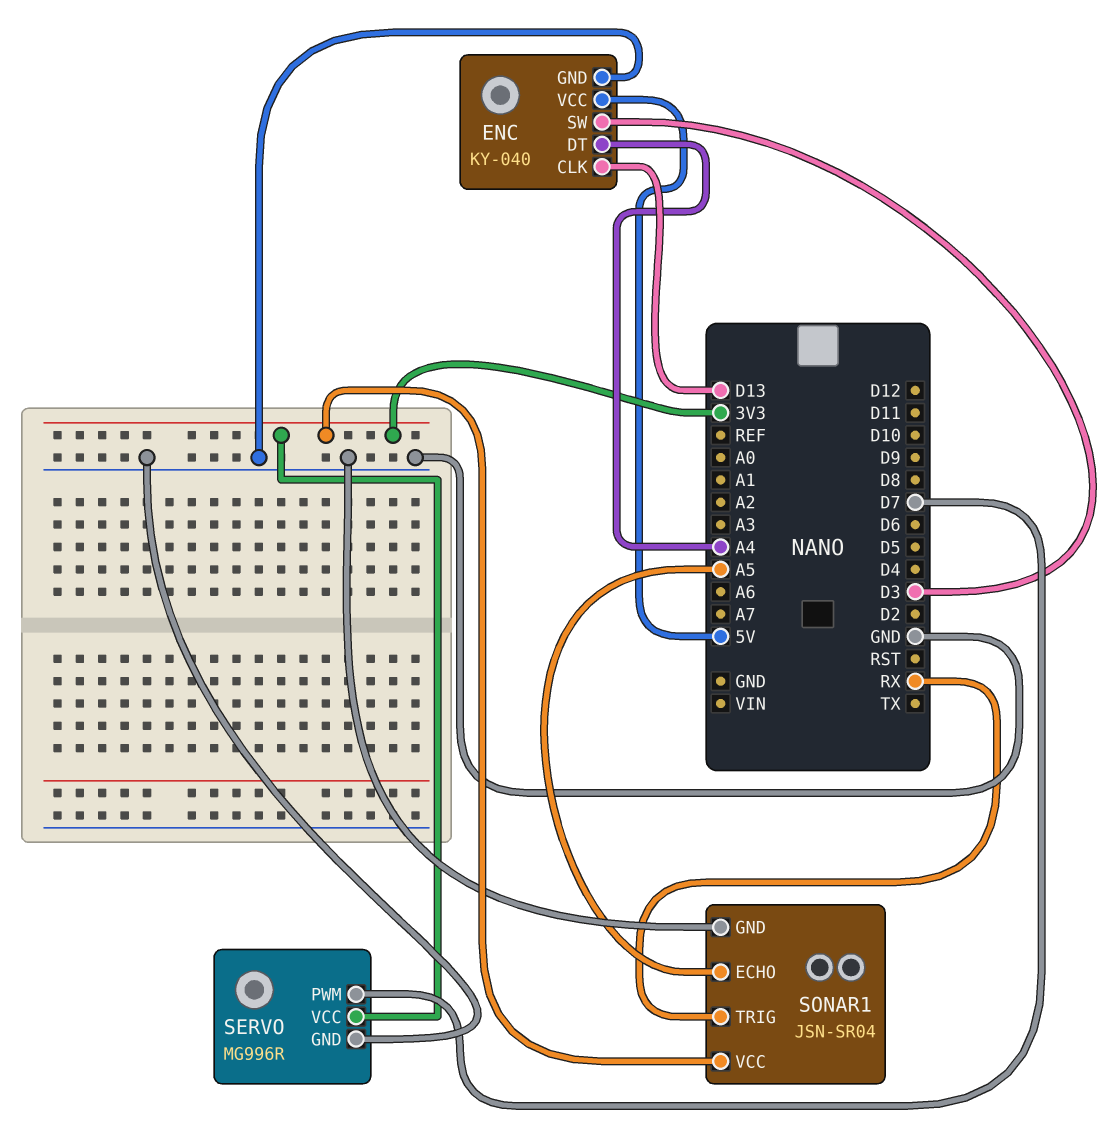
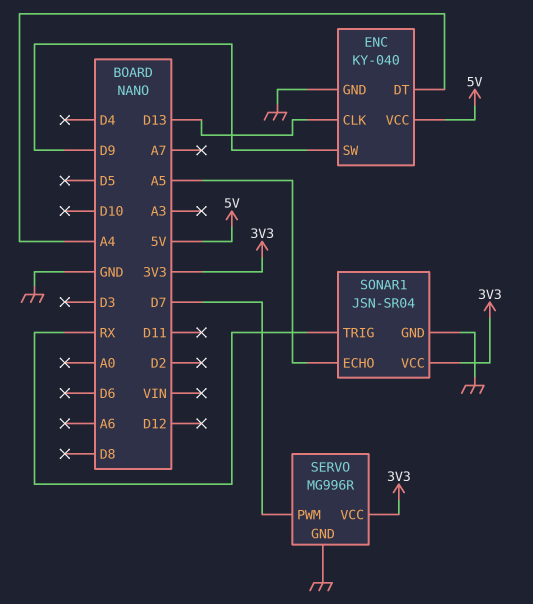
ENC pin SW: D3 -> D9

